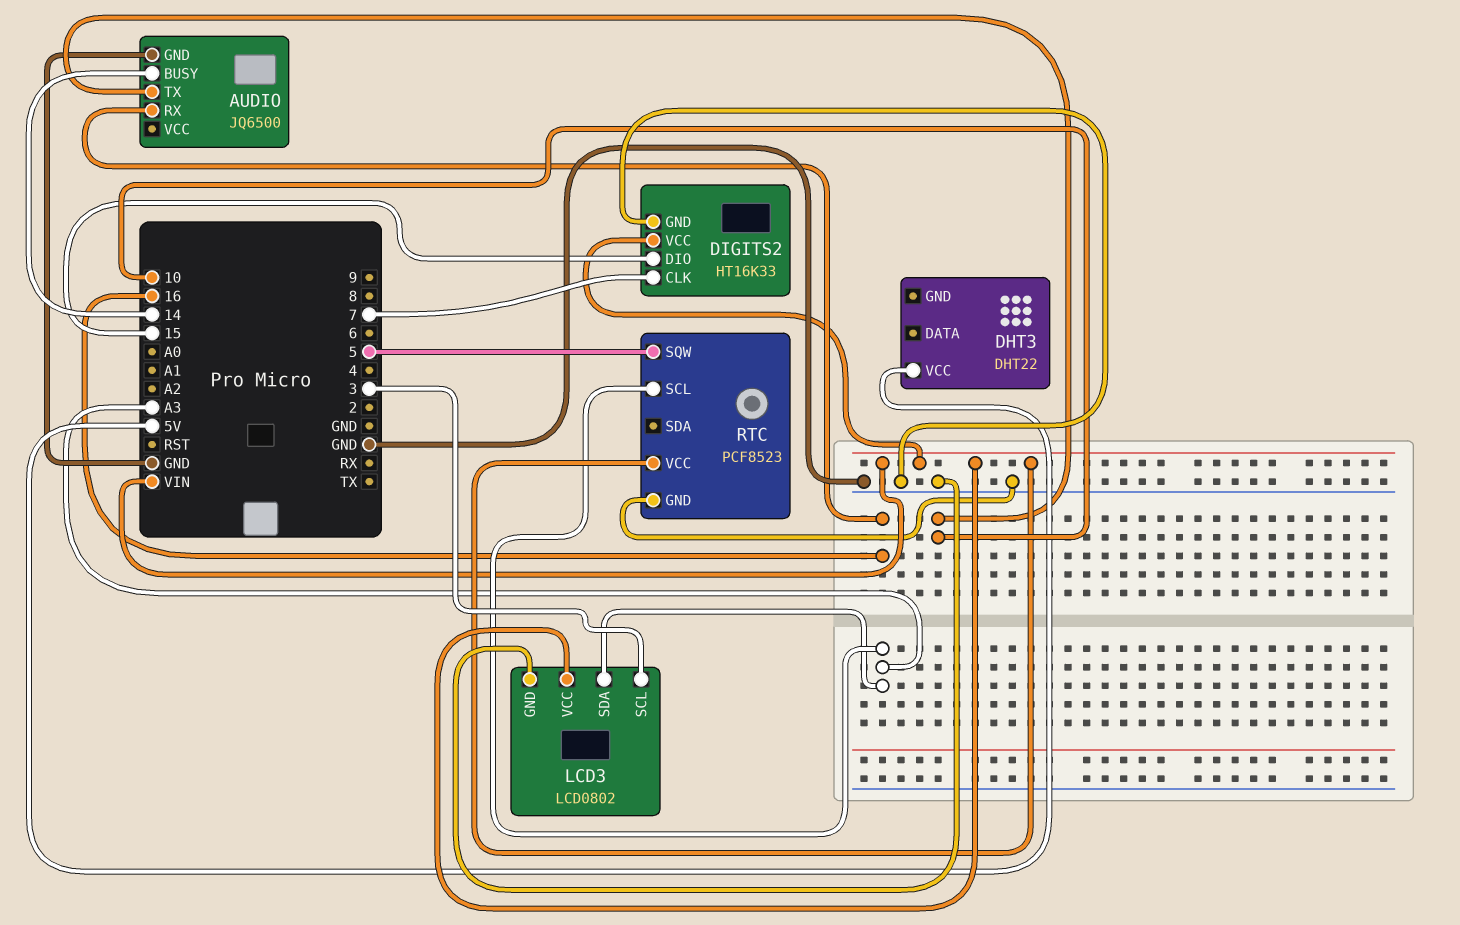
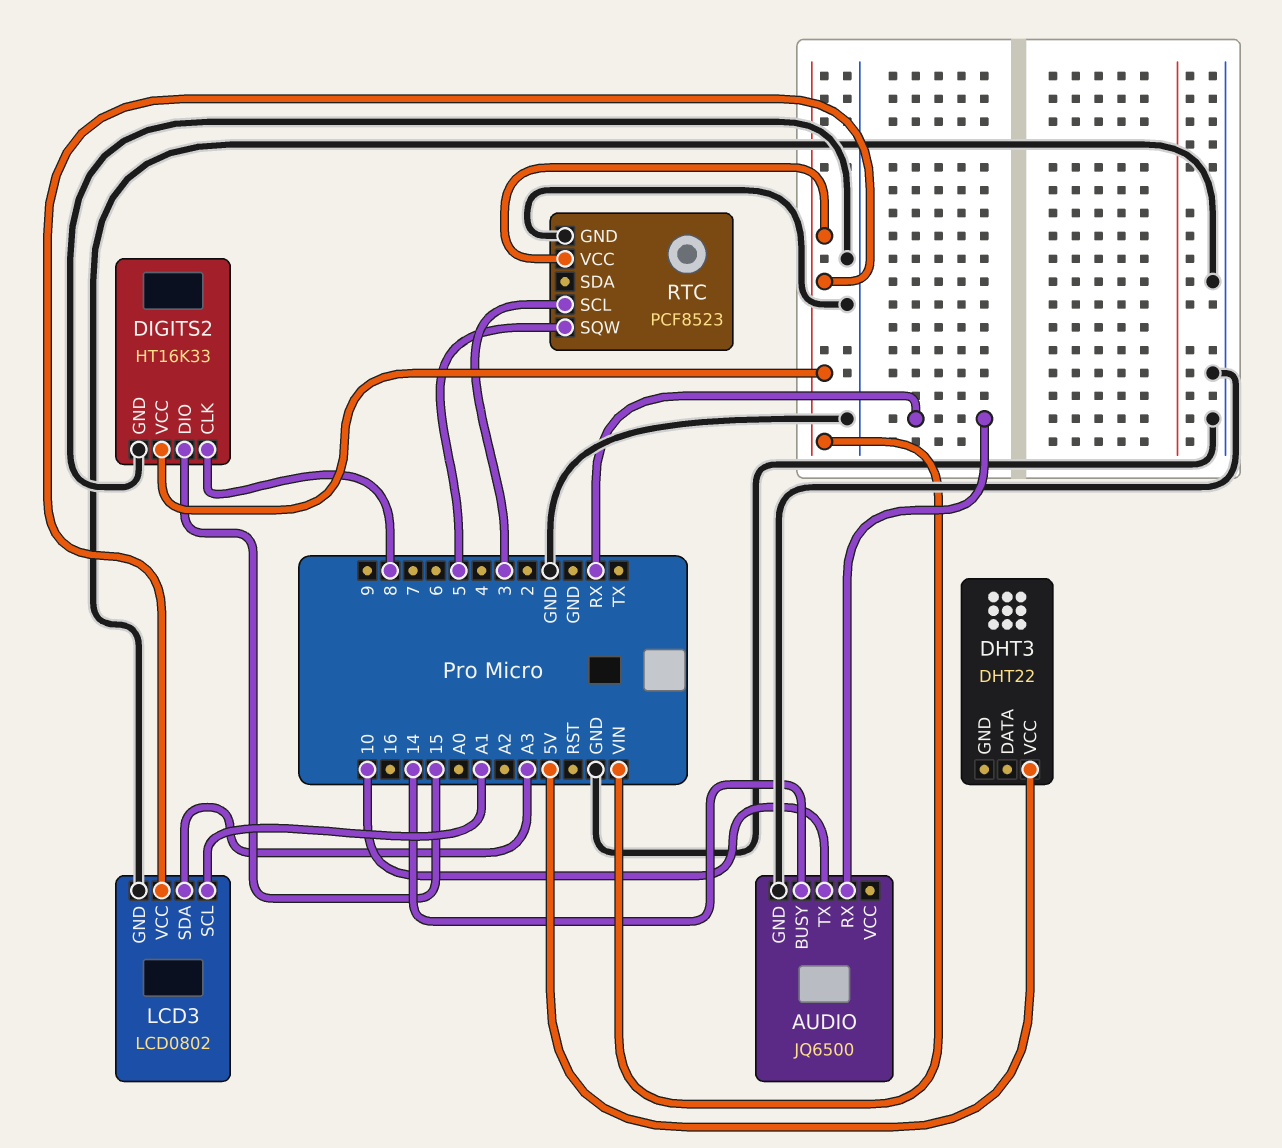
AUDIO pin RX: 16 -> RX
DIGITS2 pin CLK: 7 -> 8
LCD3 pin SCL: 3 -> A1
RTC pin SCL: A3 -> 3

